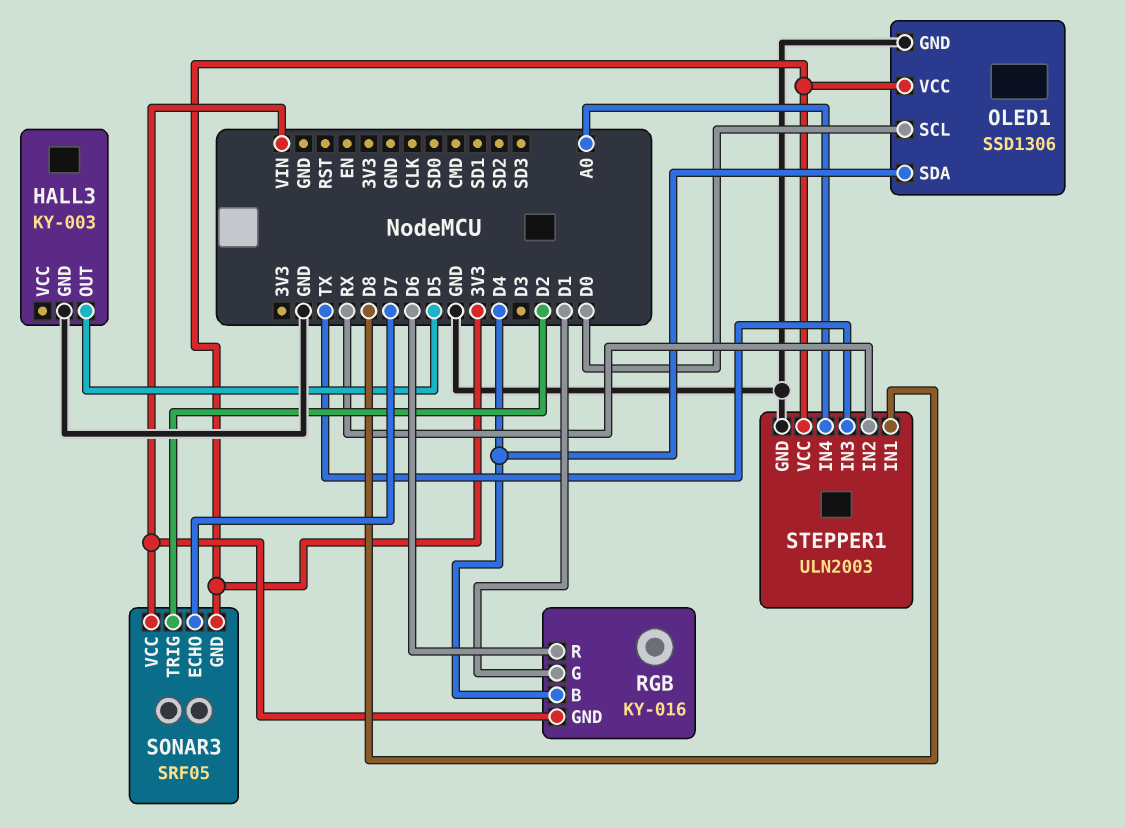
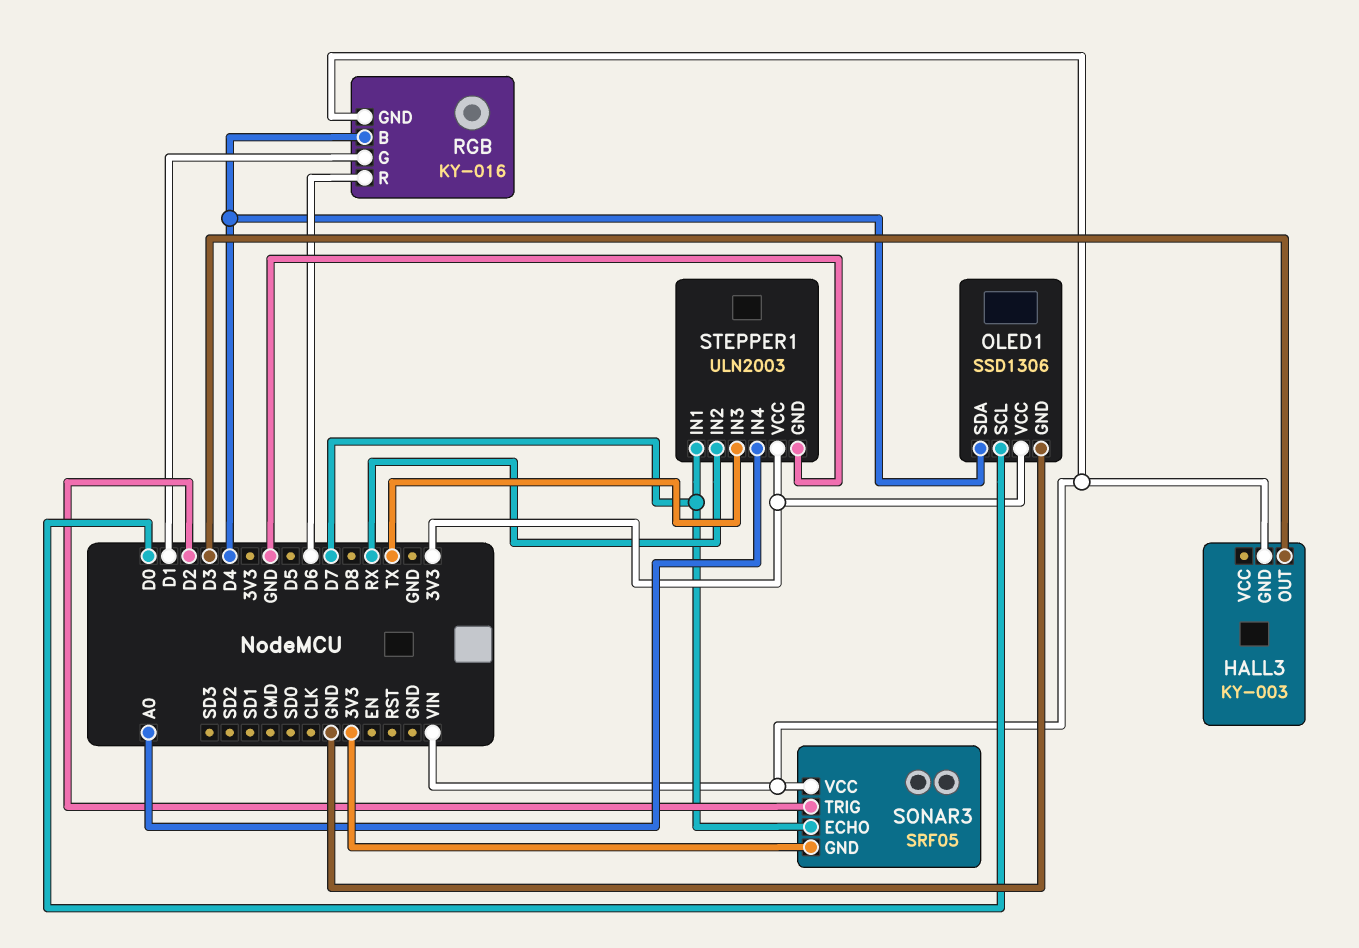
HALL3 pin GND: GND -> VIN
HALL3 pin OUT: D5 -> D3
STEPPER1 pin IN1: D8 -> D7

